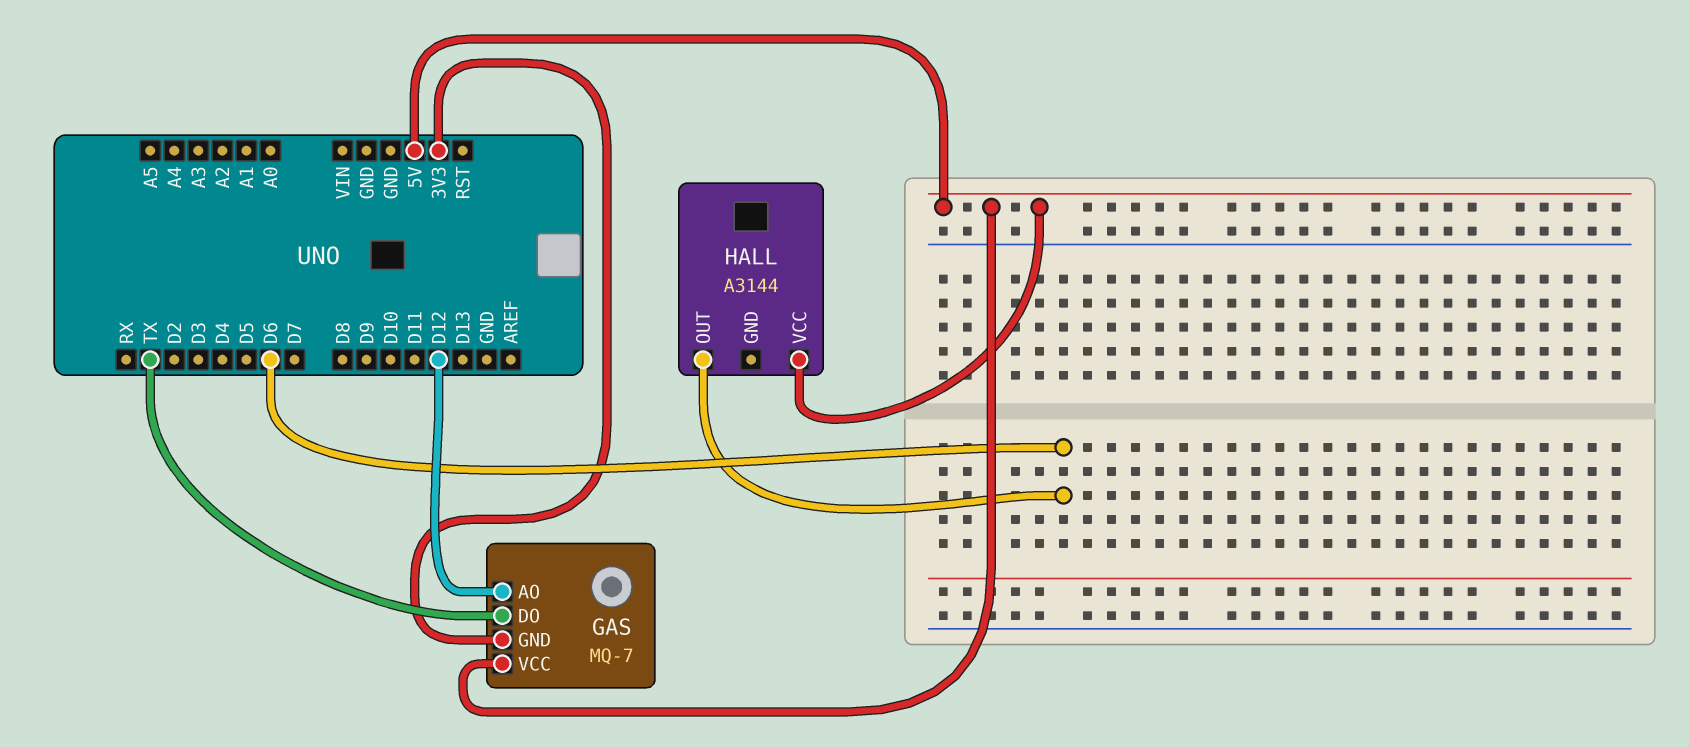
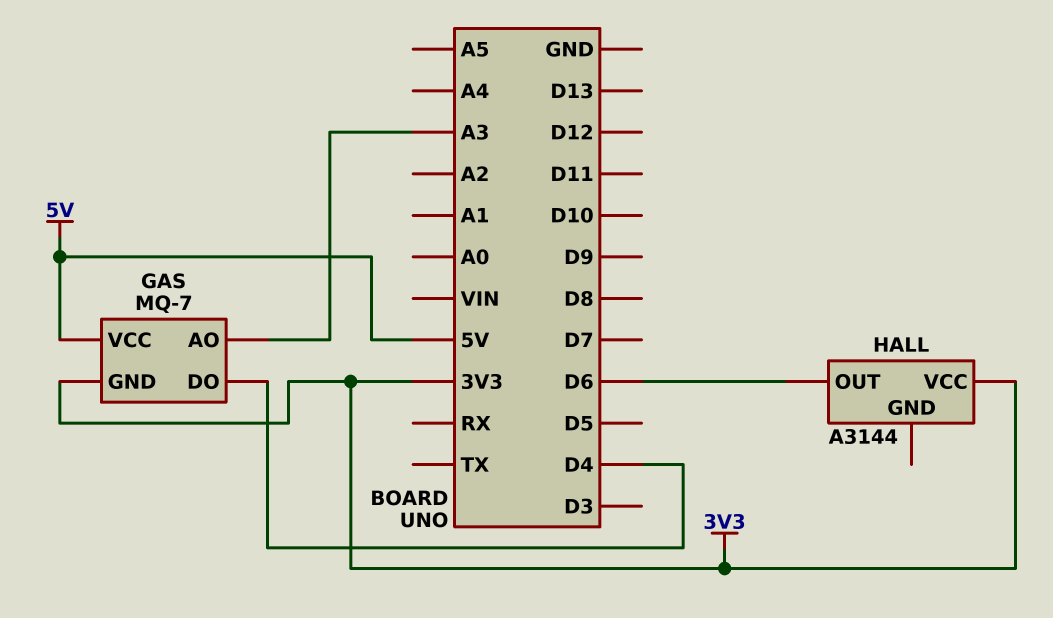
GAS pin AO: D12 -> A3
GAS pin DO: TX -> D4
HALL pin VCC: 5V -> 3V3

